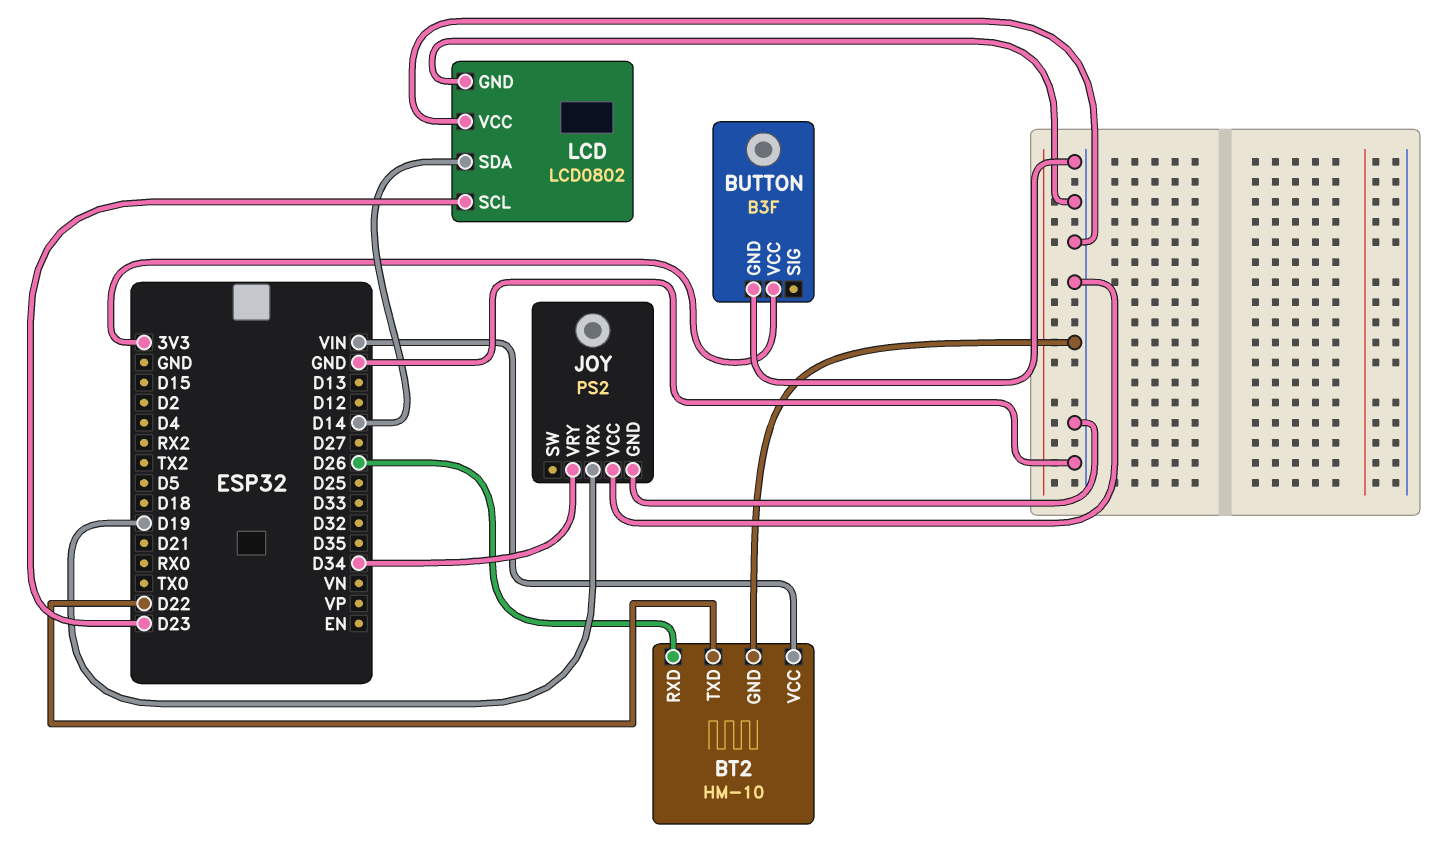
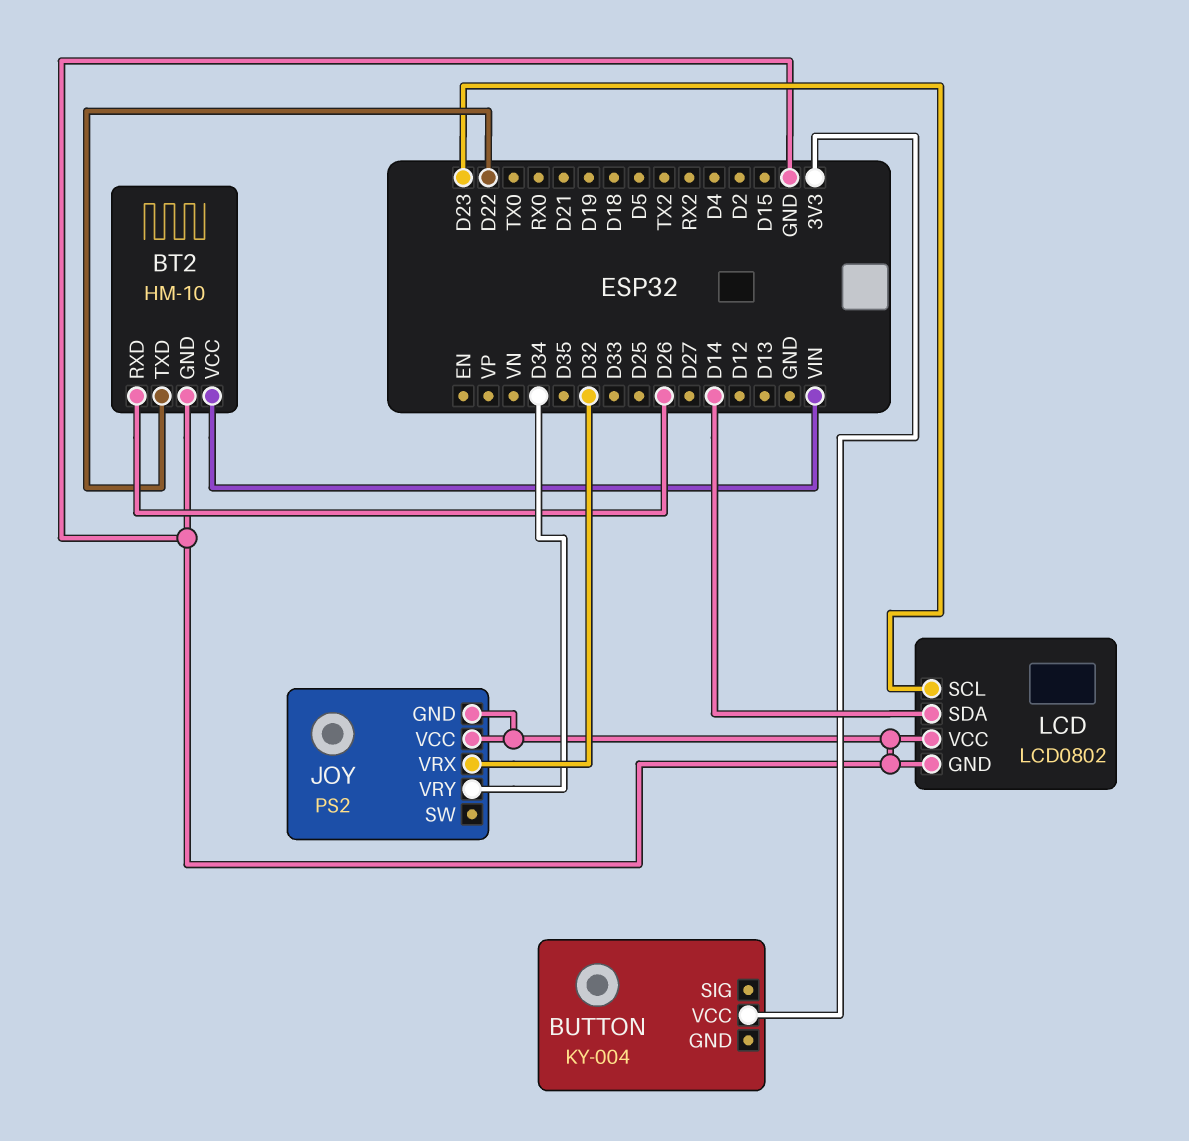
BUTTON: B3F -> KY-004
BUTTON pin GND: GND -> none
JOY pin VRX: D19 -> D32

